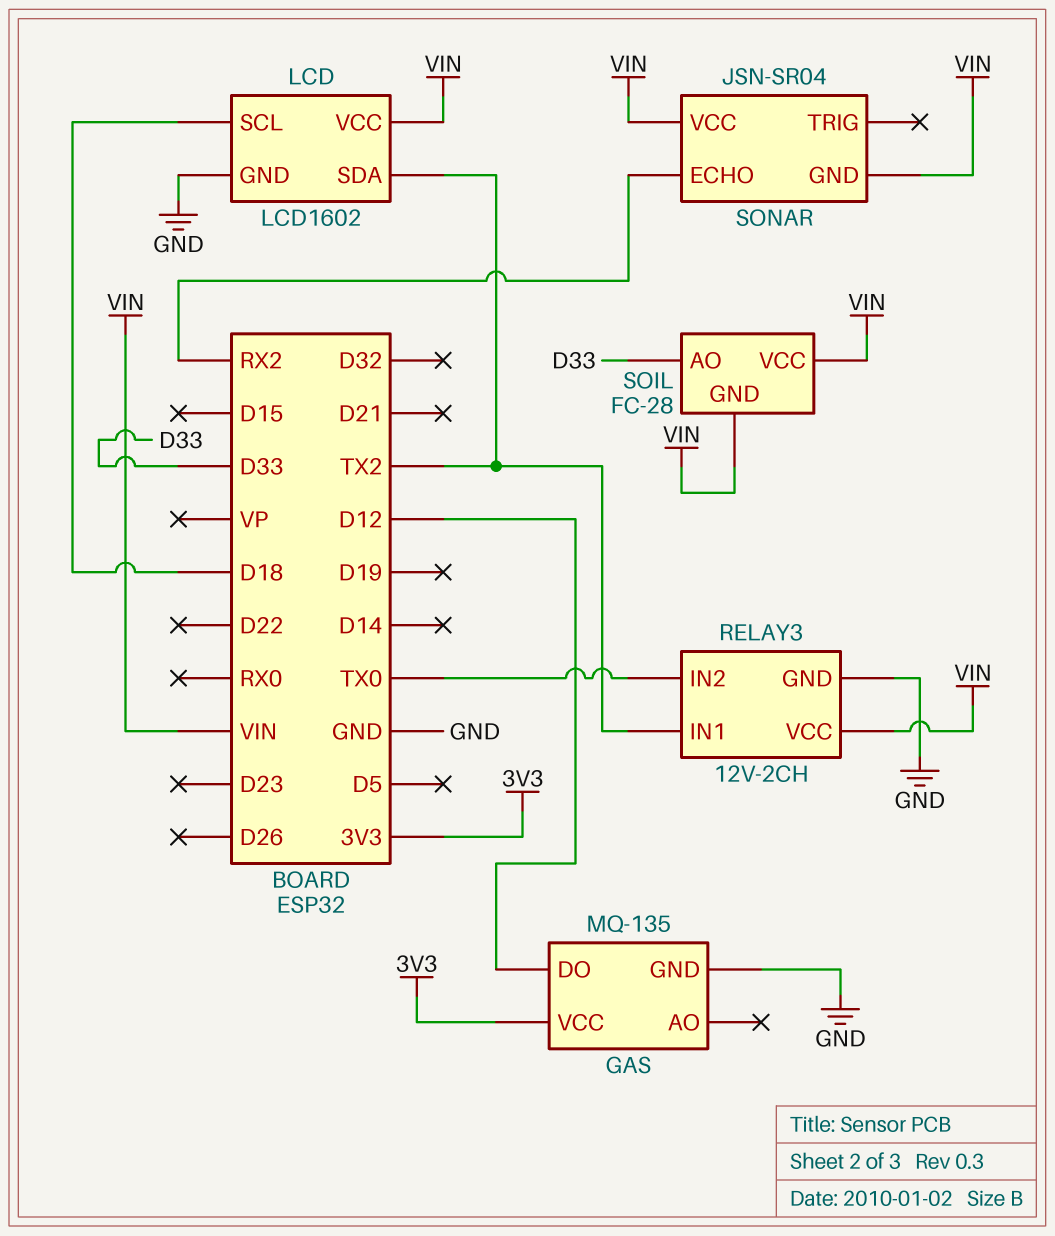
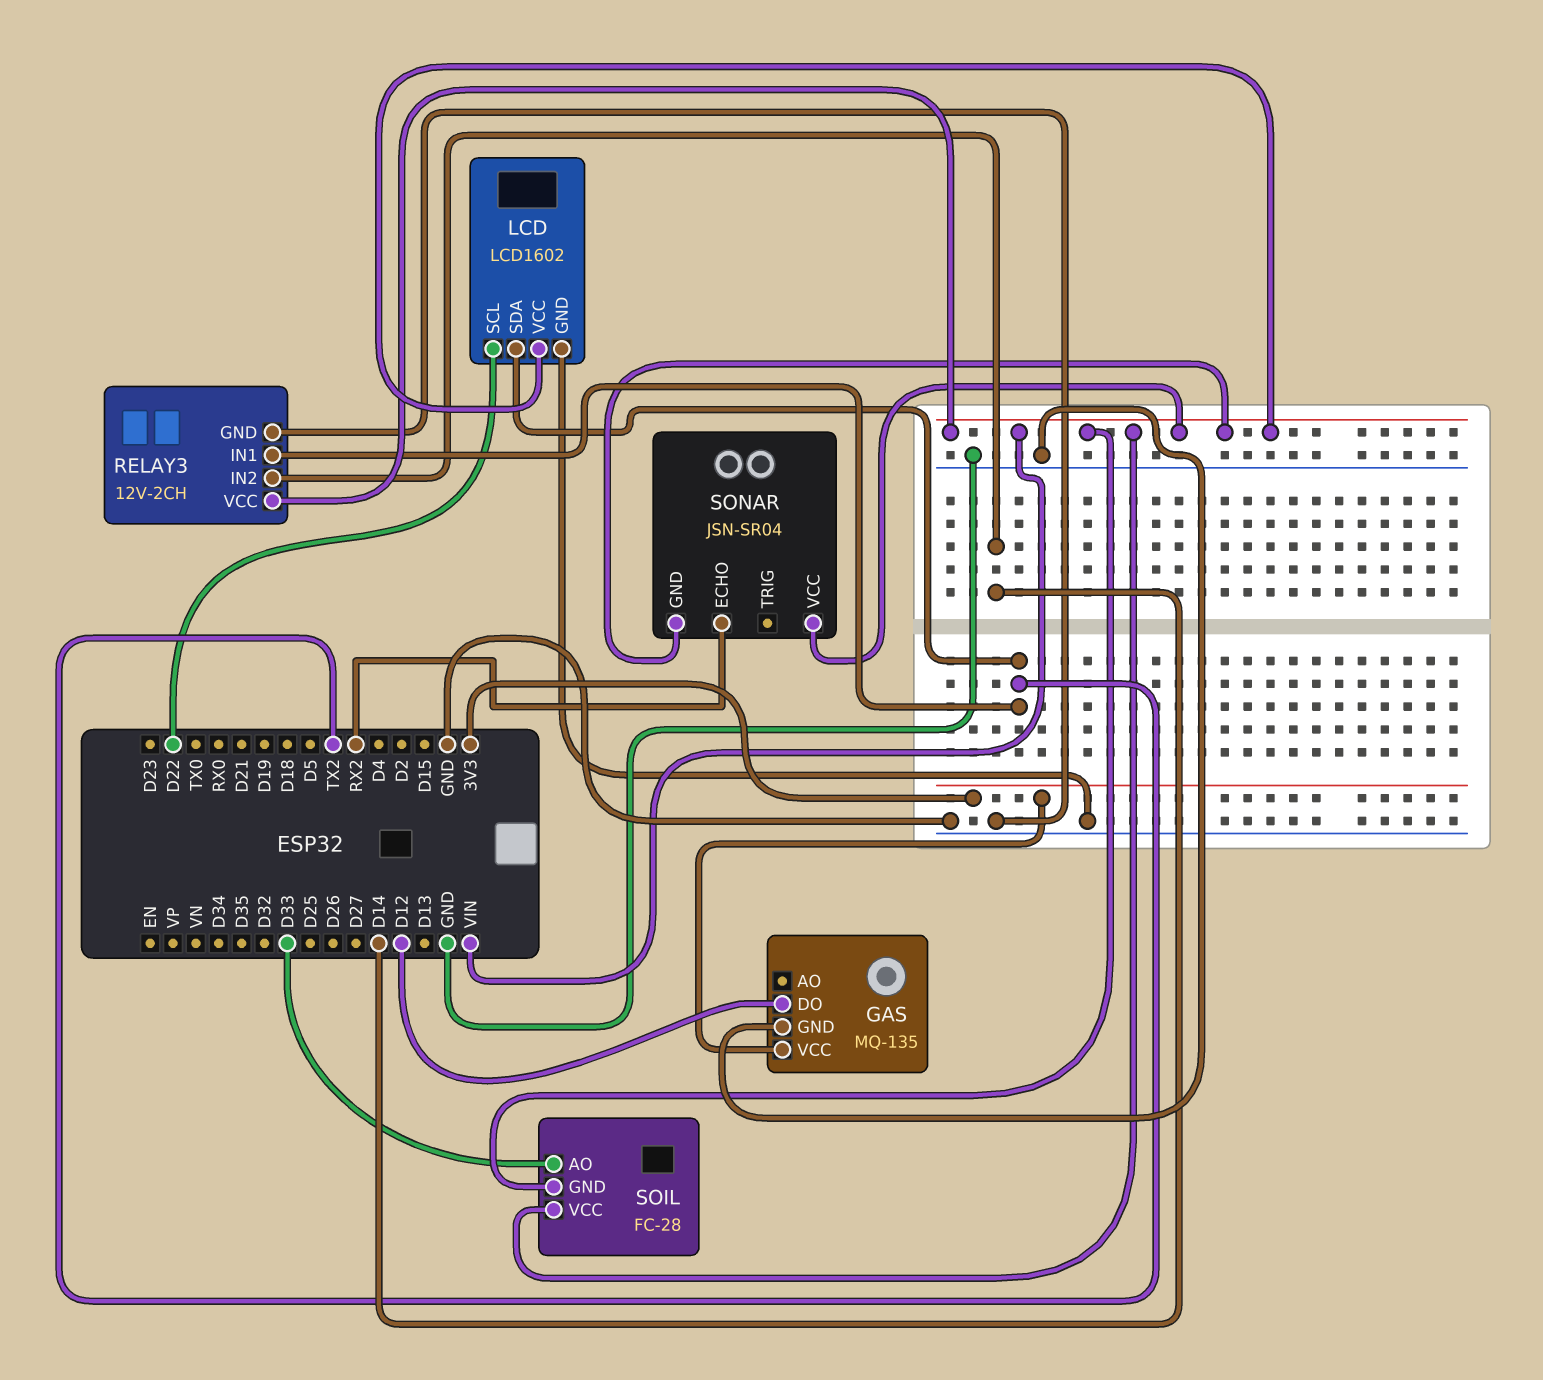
LCD pin SCL: D18 -> D22
RELAY3 pin IN2: TX0 -> D14

